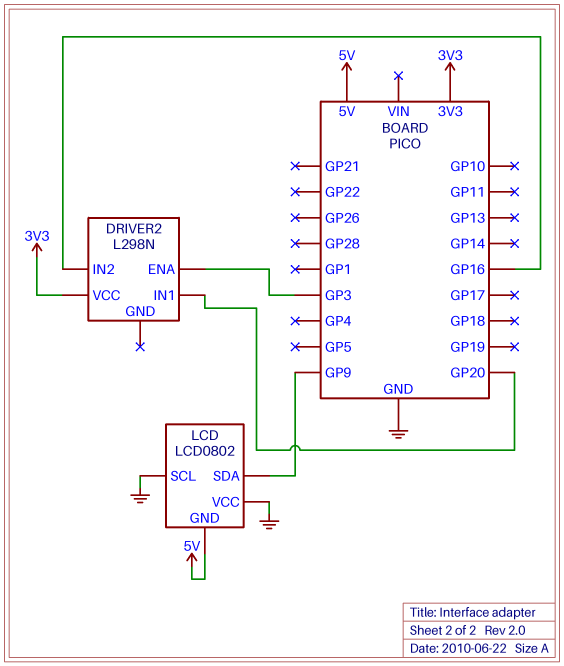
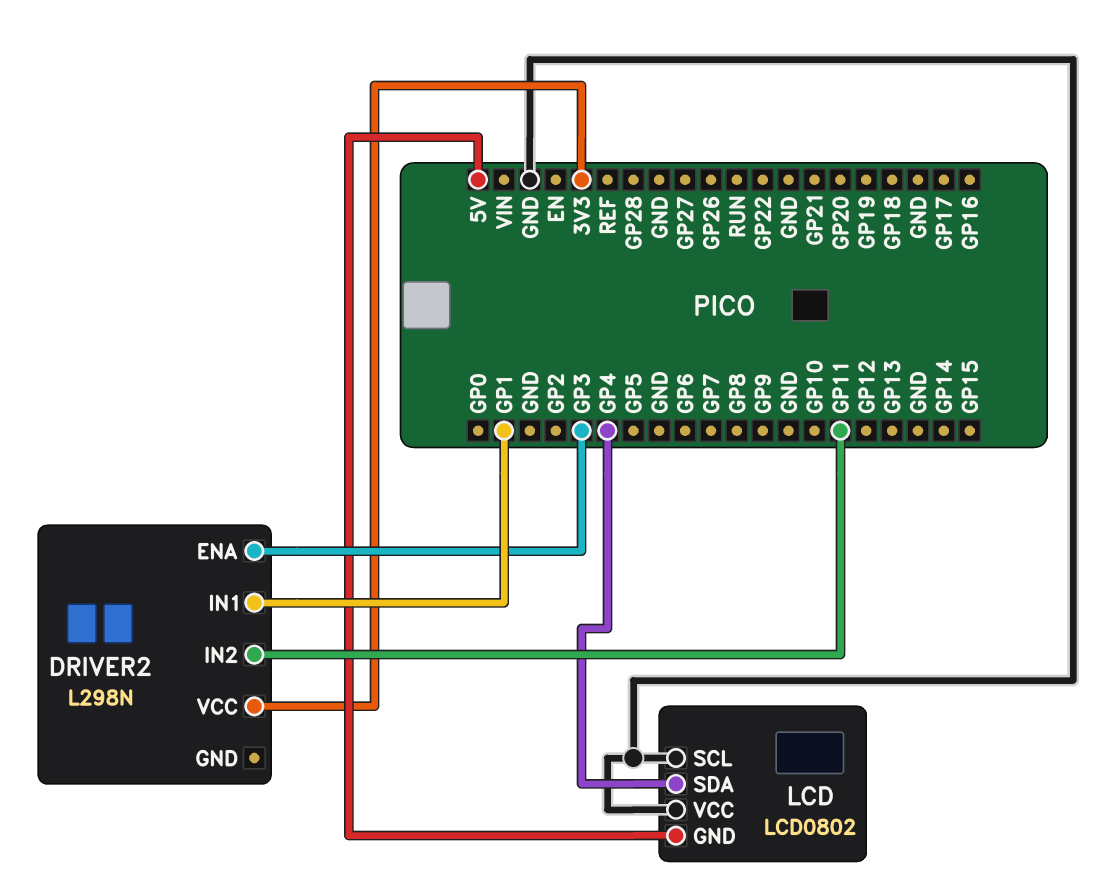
DRIVER2 pin IN1: GP20 -> GP1
DRIVER2 pin IN2: GP16 -> GP11
LCD pin SDA: GP9 -> GP4

